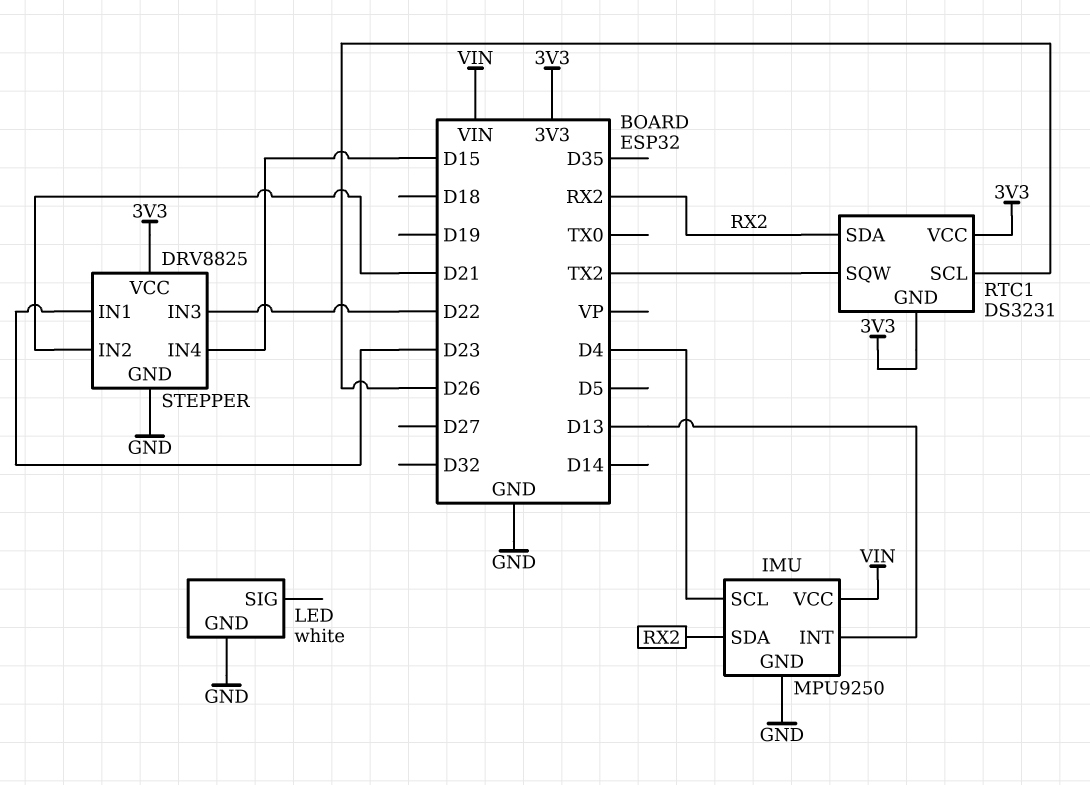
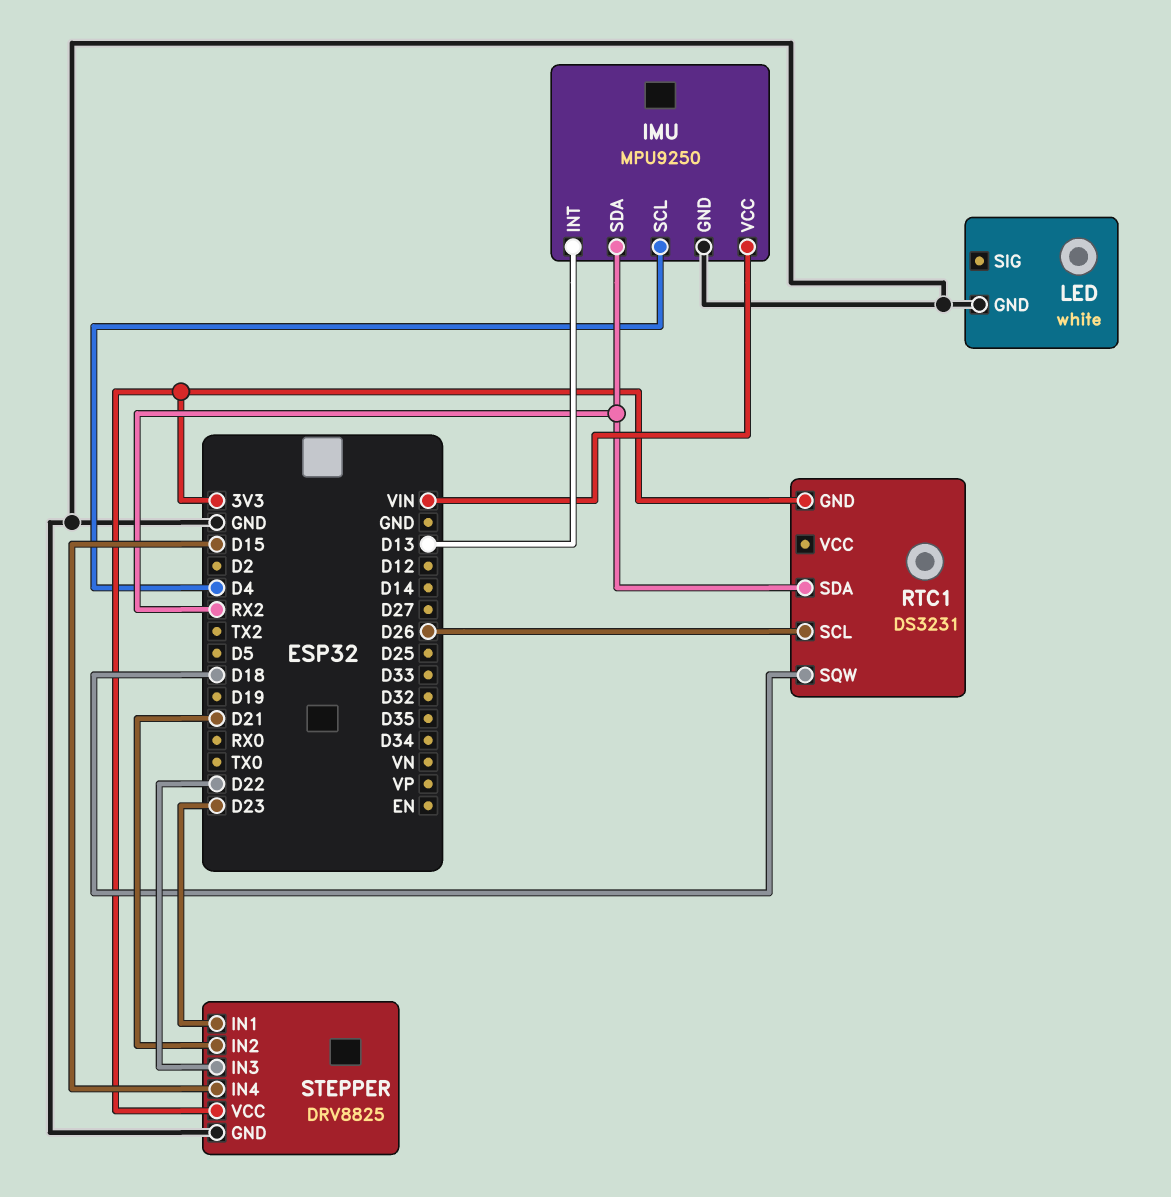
RTC1 pin SQW: TX2 -> D18
RTC1 pin VCC: 3V3 -> none

